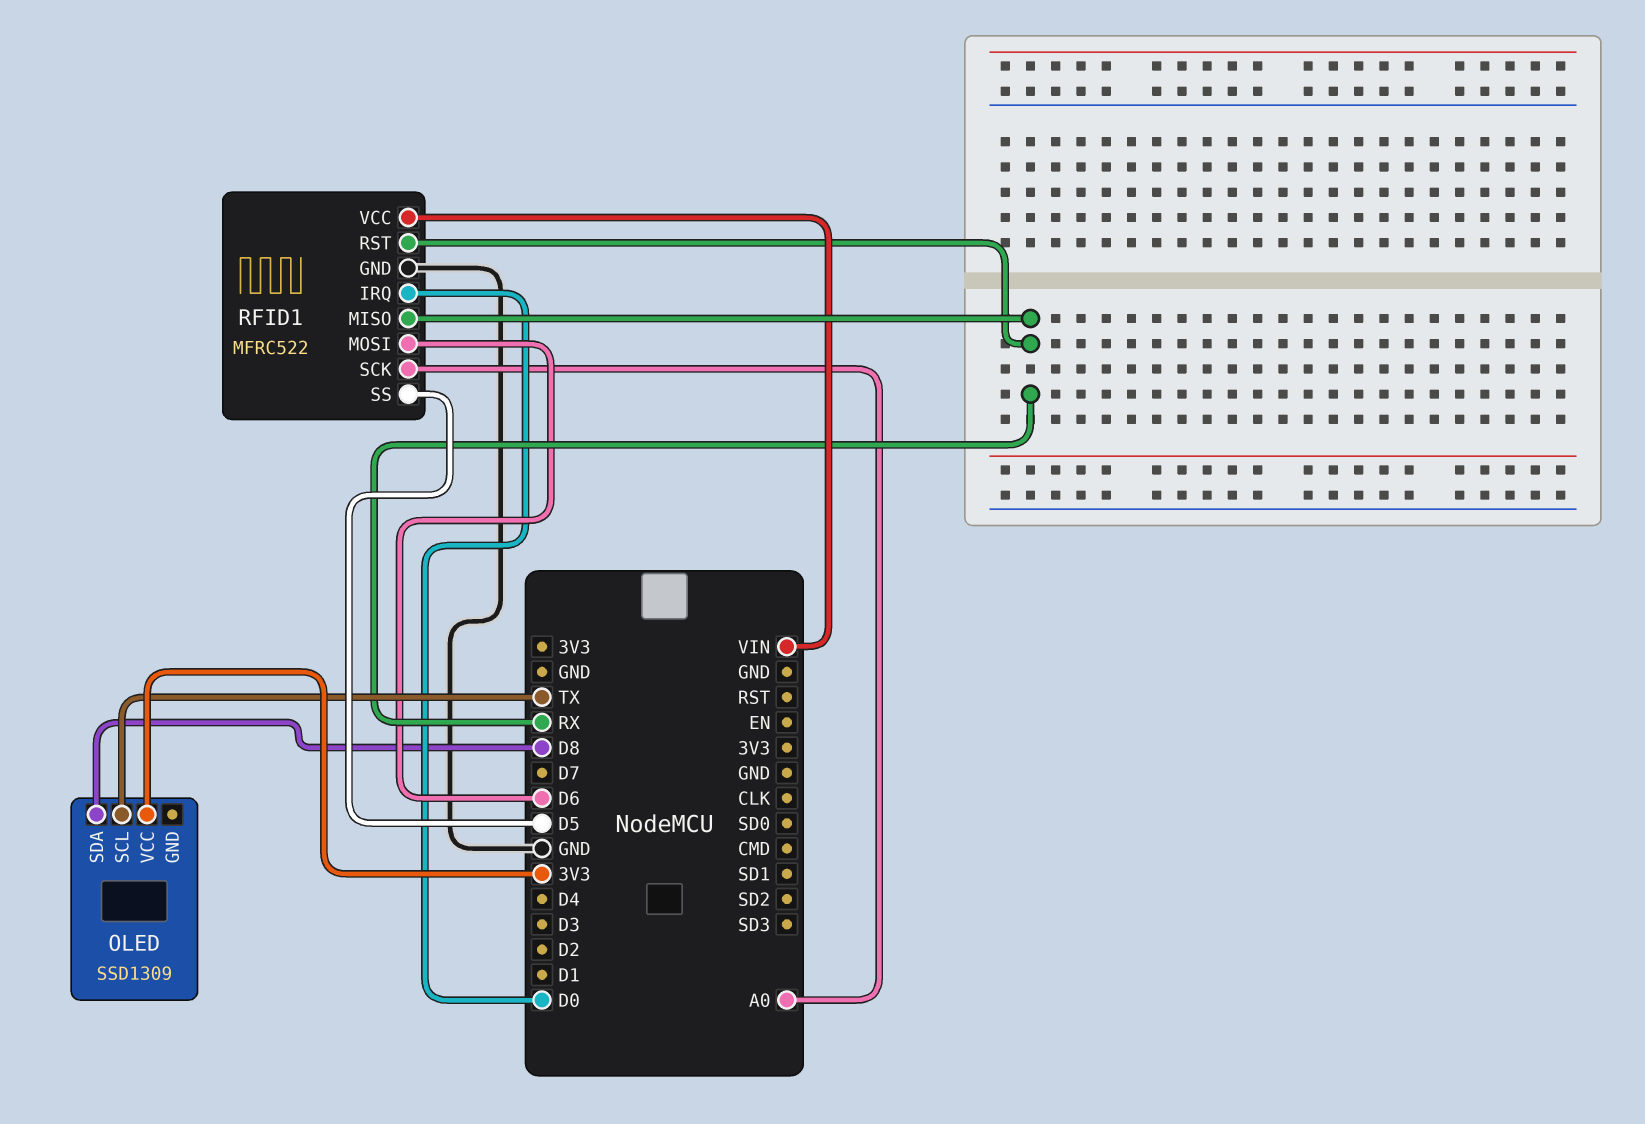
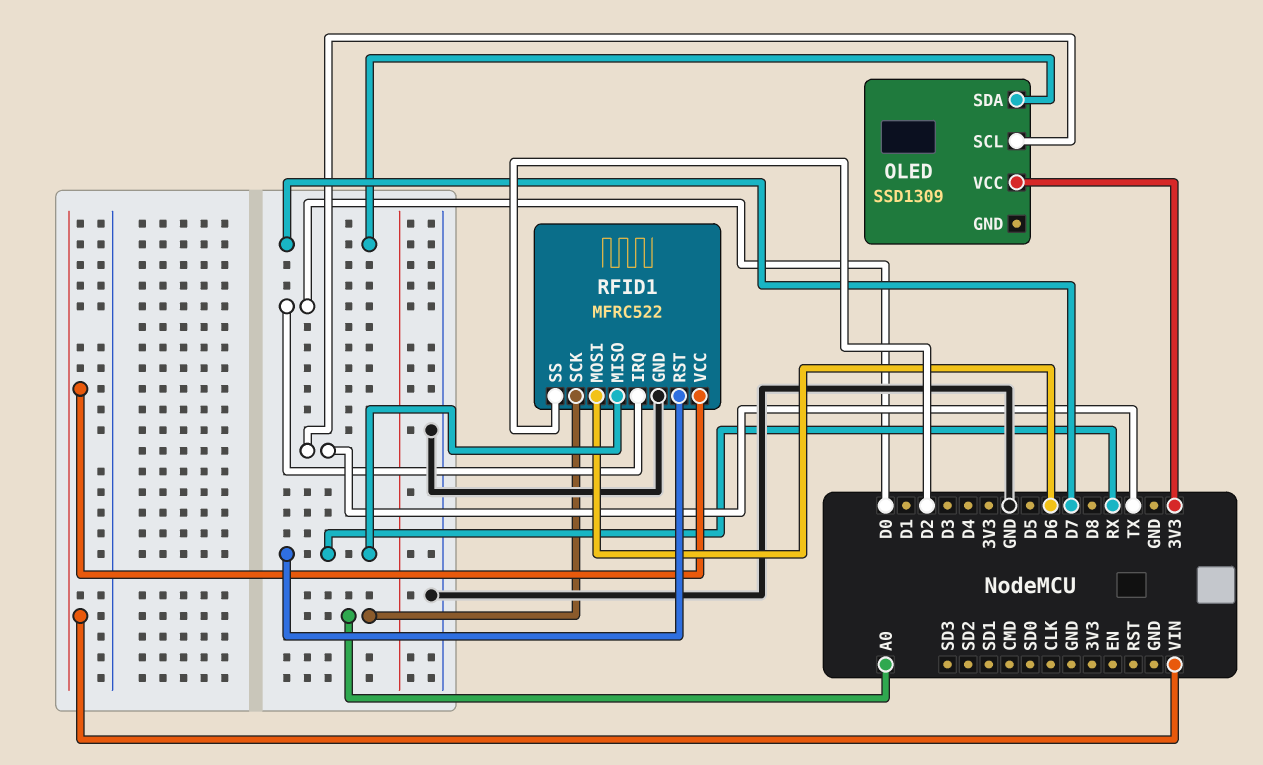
OLED pin SDA: D8 -> D7
RFID1 pin SS: D5 -> D2

